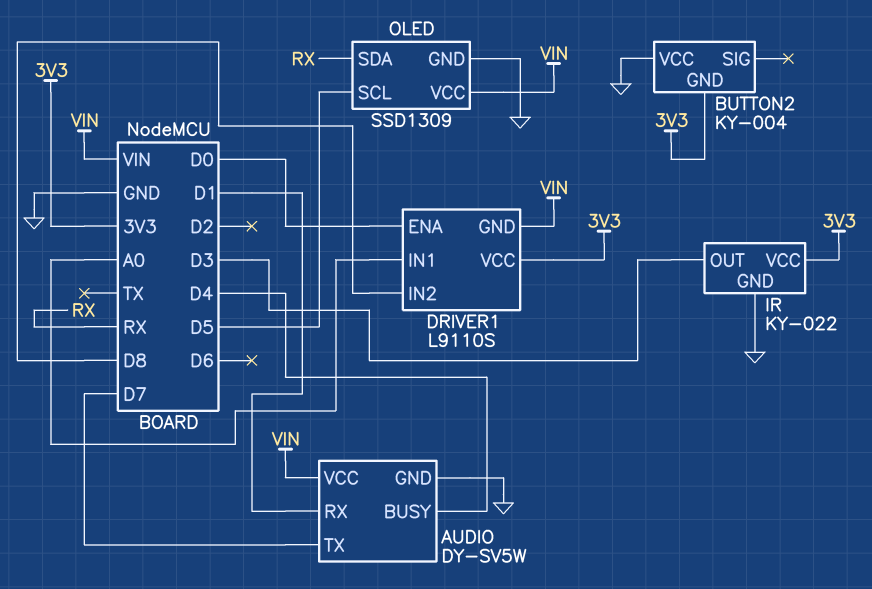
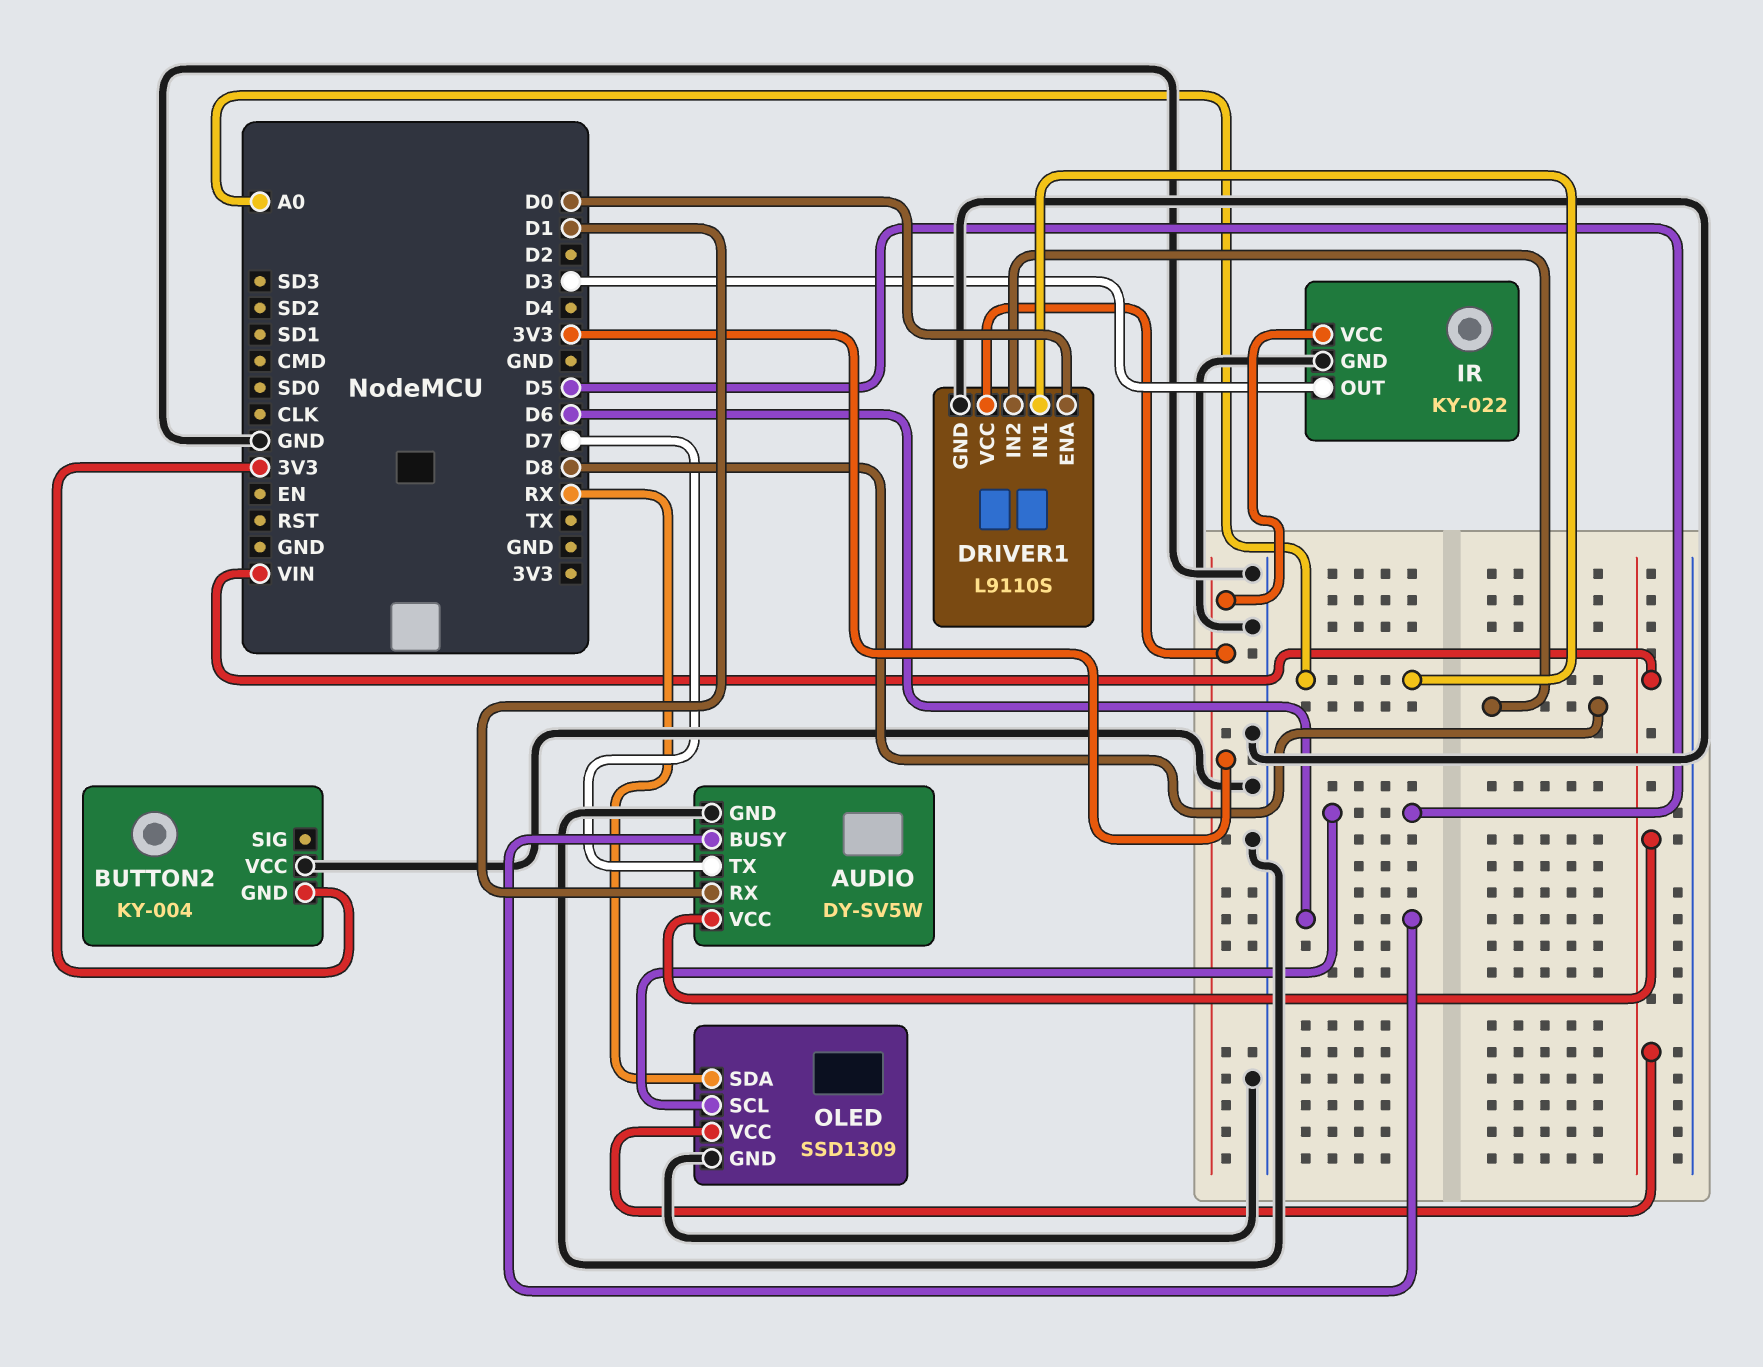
AUDIO pin BUSY: D4 -> D6
DRIVER1 pin GND: VIN -> GND

